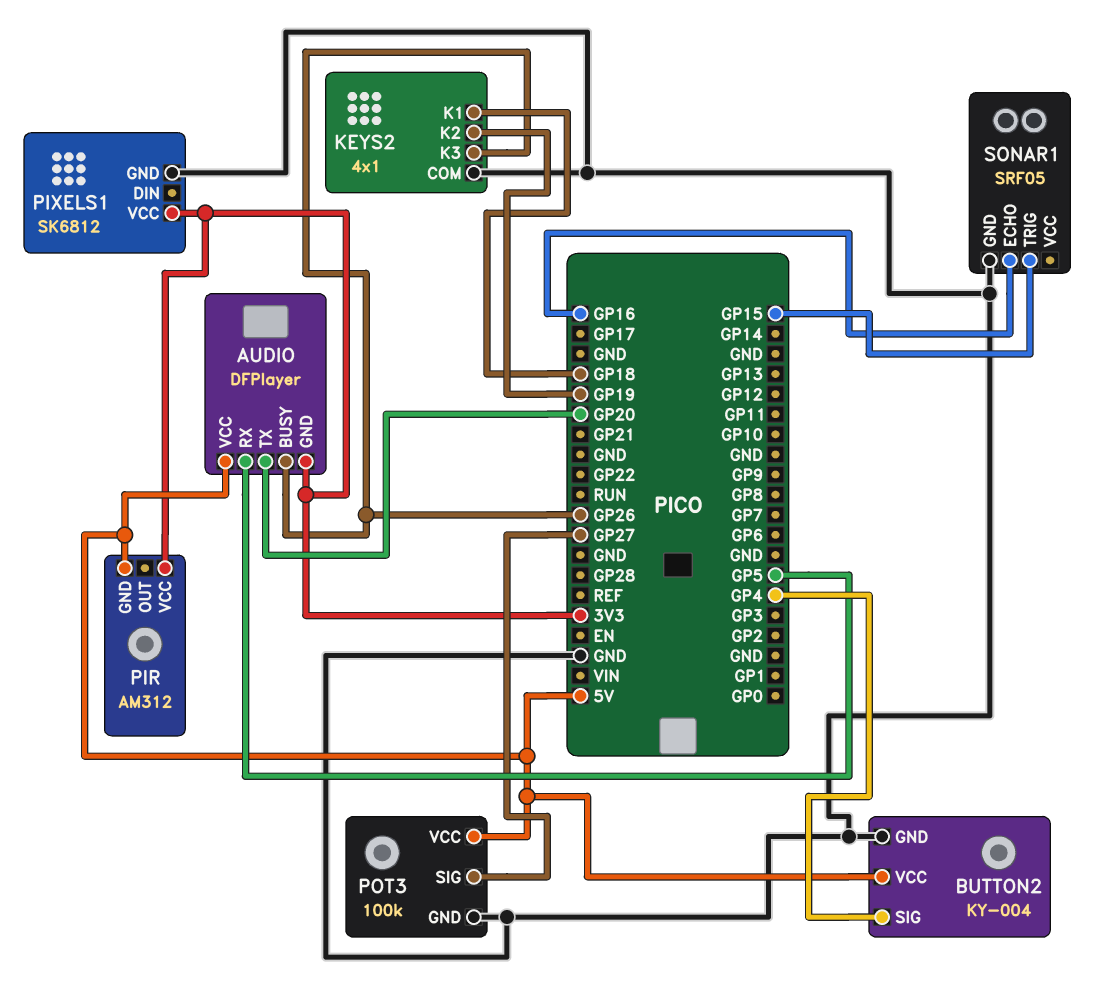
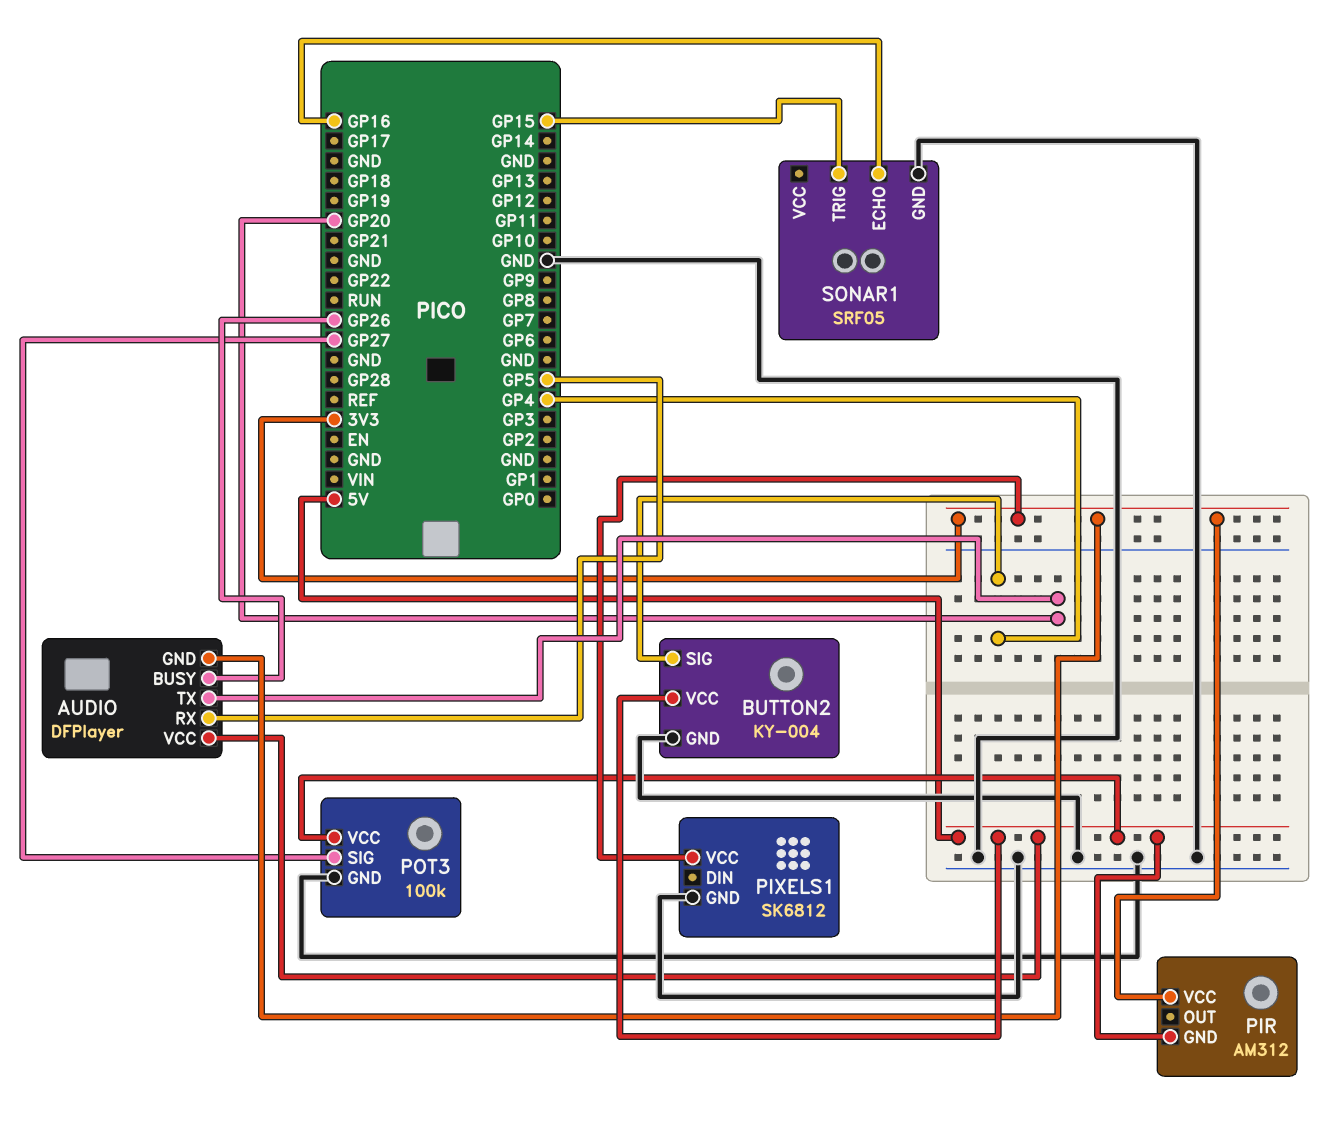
KEYS2: 4x1 -> none
KEYS2 pin COM: GND -> none
KEYS2 pin K1: GP18 -> none
KEYS2 pin K2: GP19 -> none
KEYS2 pin K3: GP26 -> none

